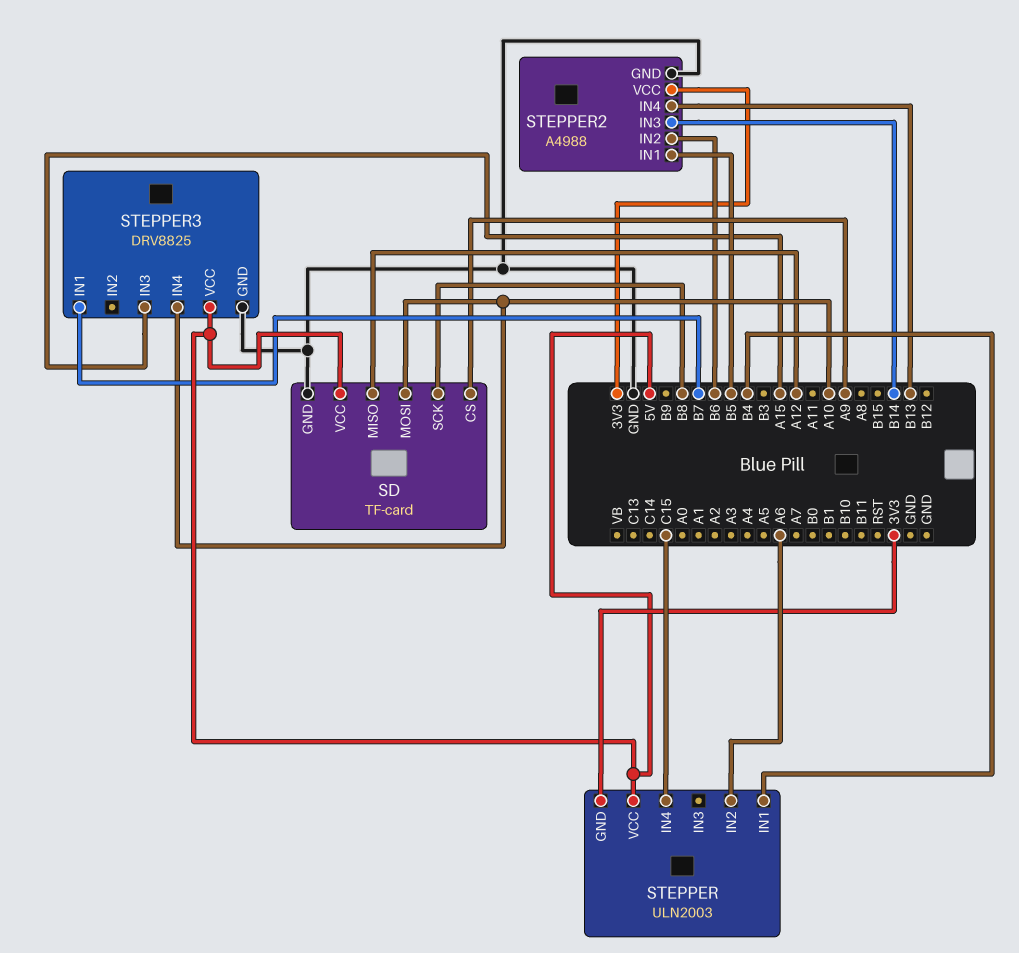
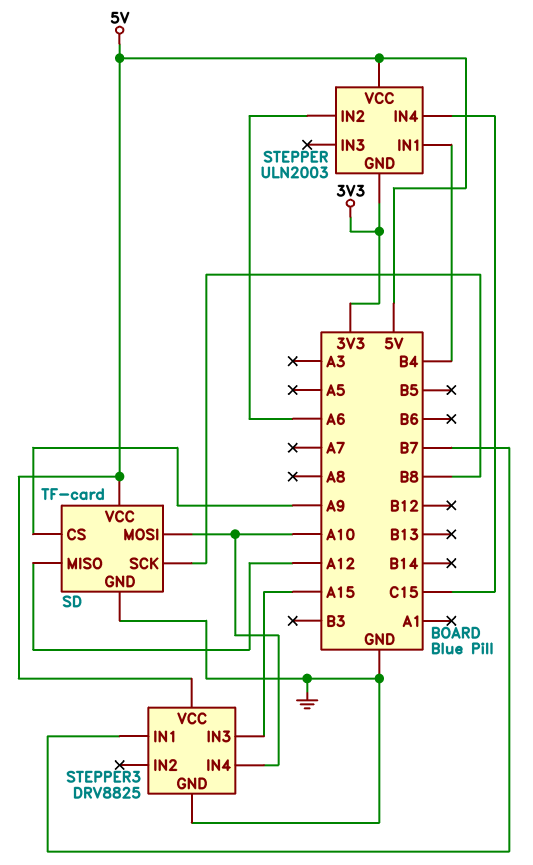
STEPPER2: A4988 -> none
STEPPER2 pin GND: GND -> none
STEPPER2 pin IN1: B5 -> none
STEPPER2 pin IN2: B6 -> none
STEPPER2 pin IN3: B14 -> none
STEPPER2 pin IN4: B13 -> none
STEPPER2 pin VCC: 3V3 -> none

